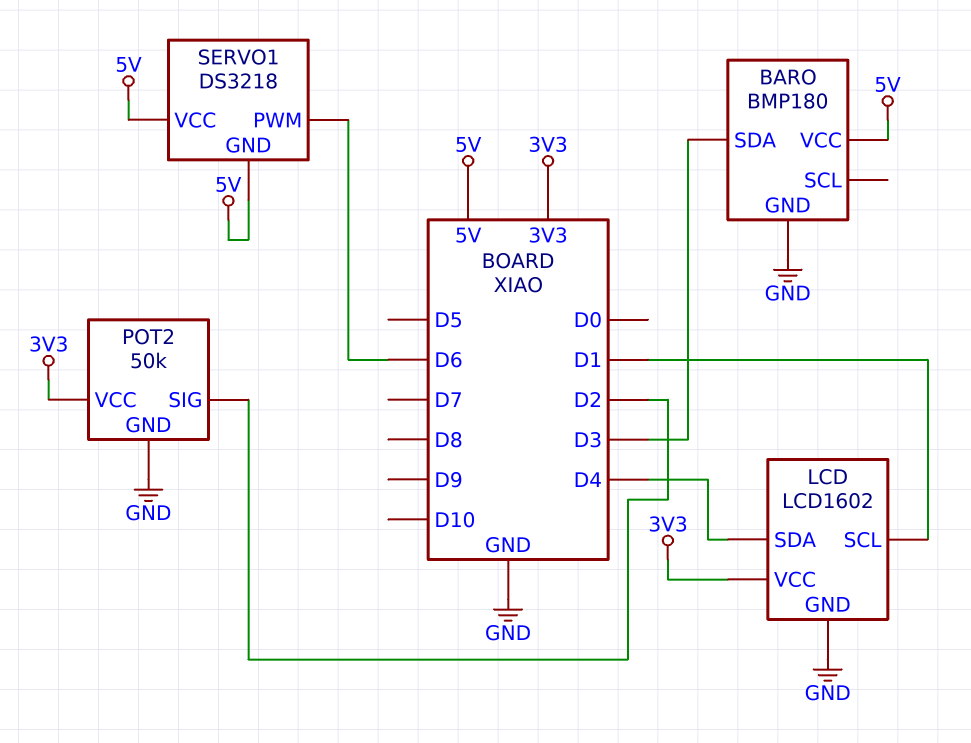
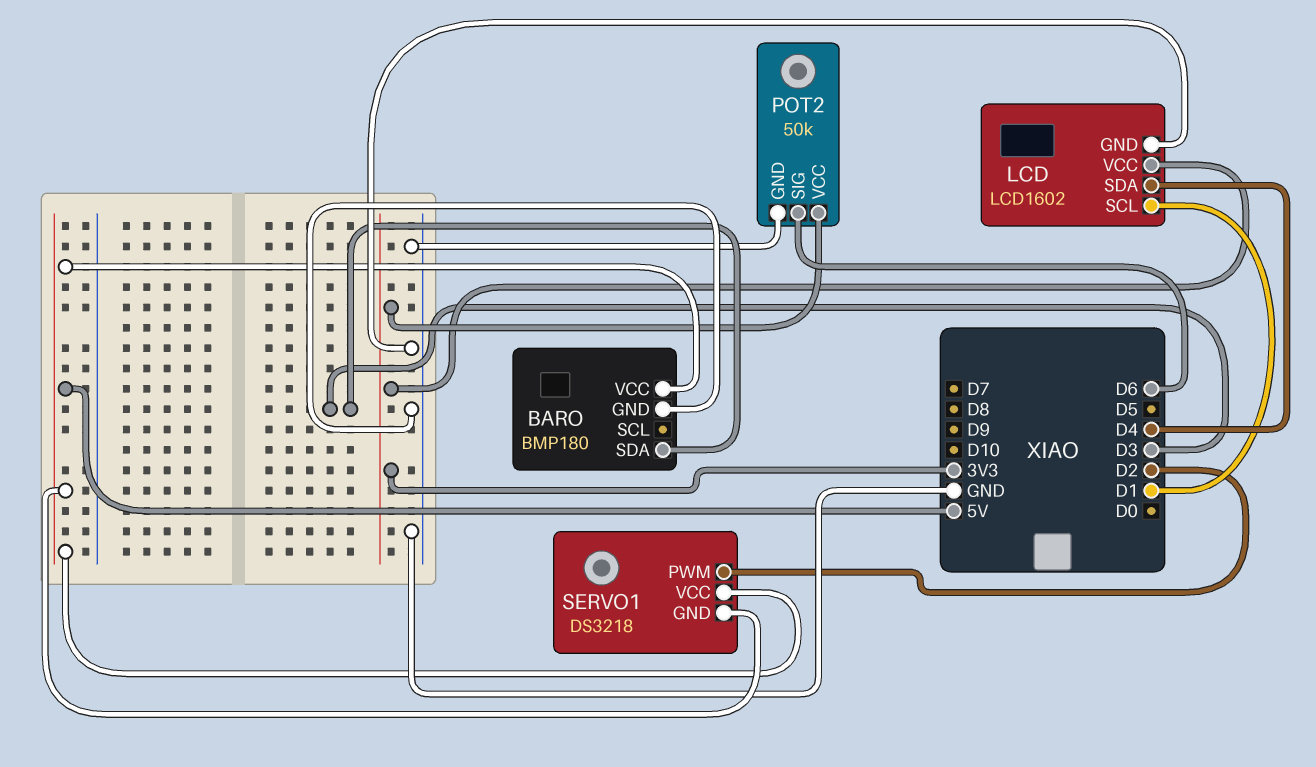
POT2 pin SIG: D2 -> D6
SERVO1 pin PWM: D6 -> D2

